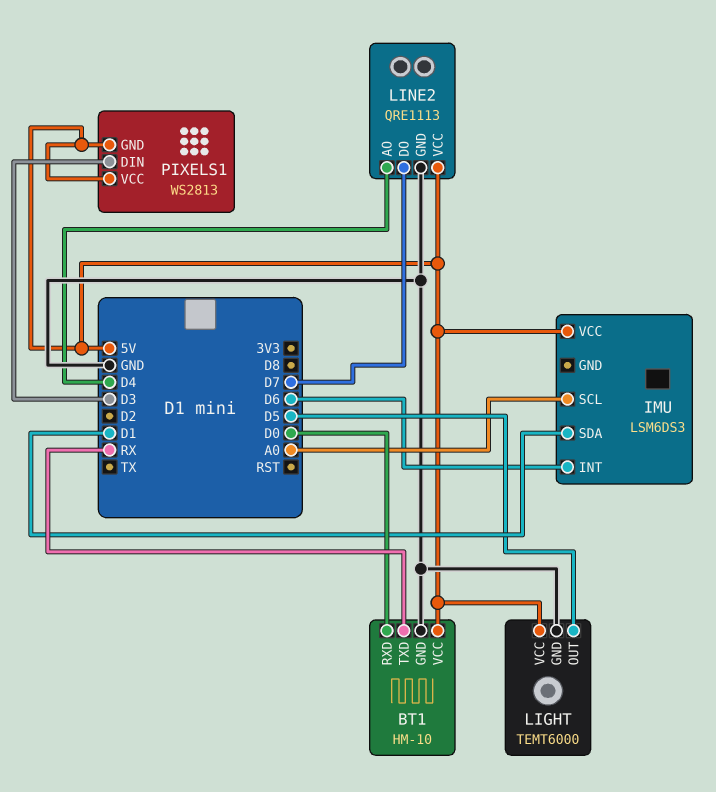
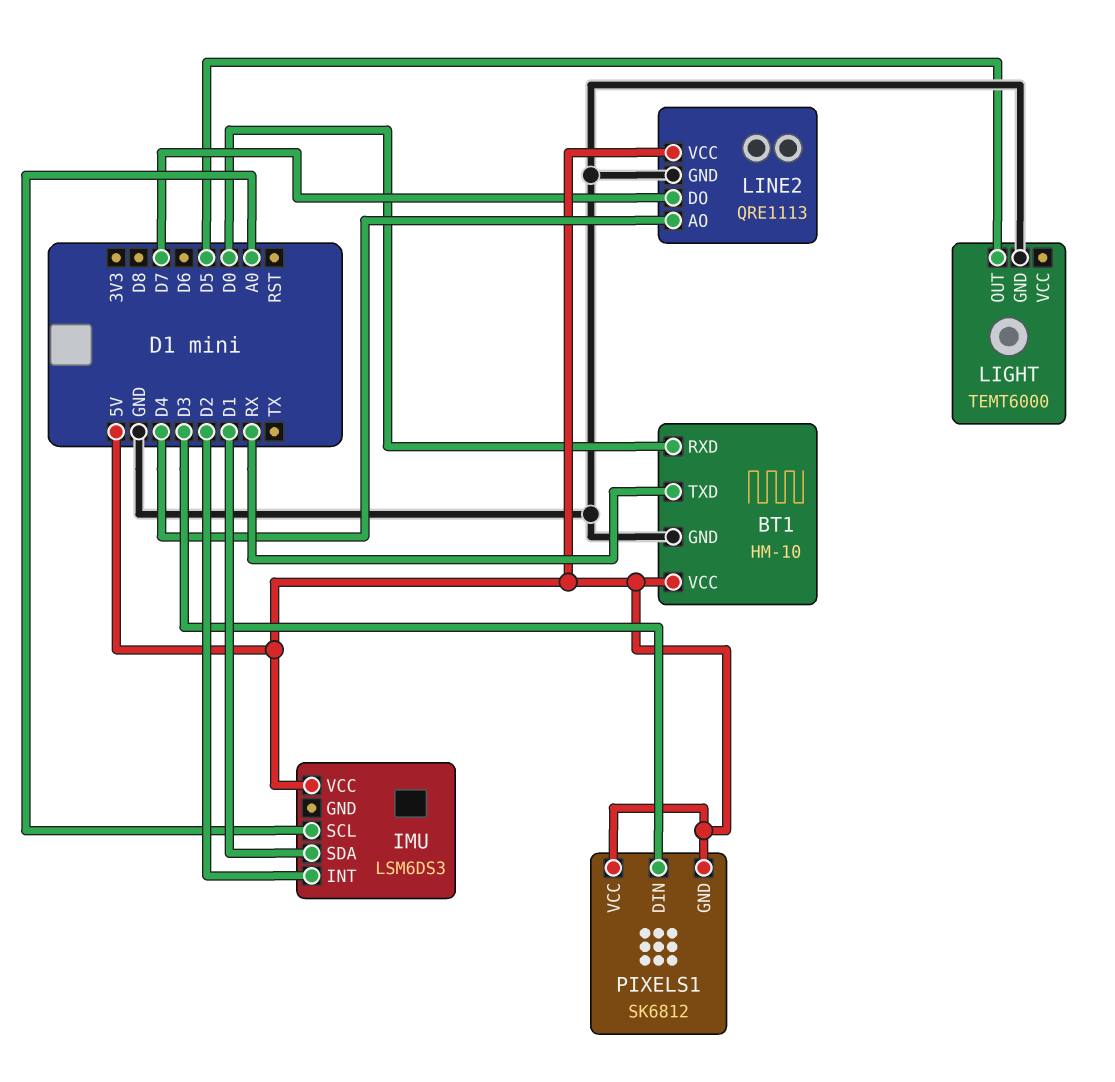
IMU pin INT: D6 -> D2
LIGHT pin VCC: 5V -> none
PIXELS1: WS2813 -> SK6812

